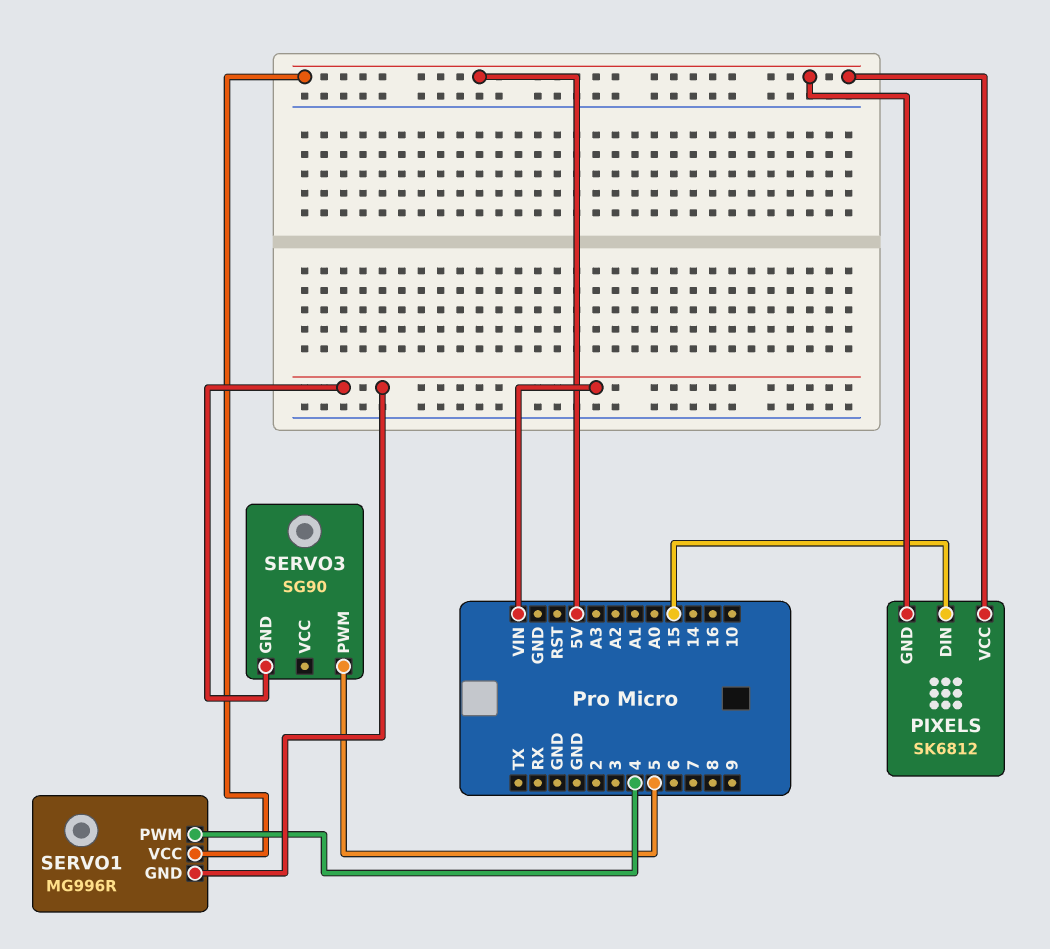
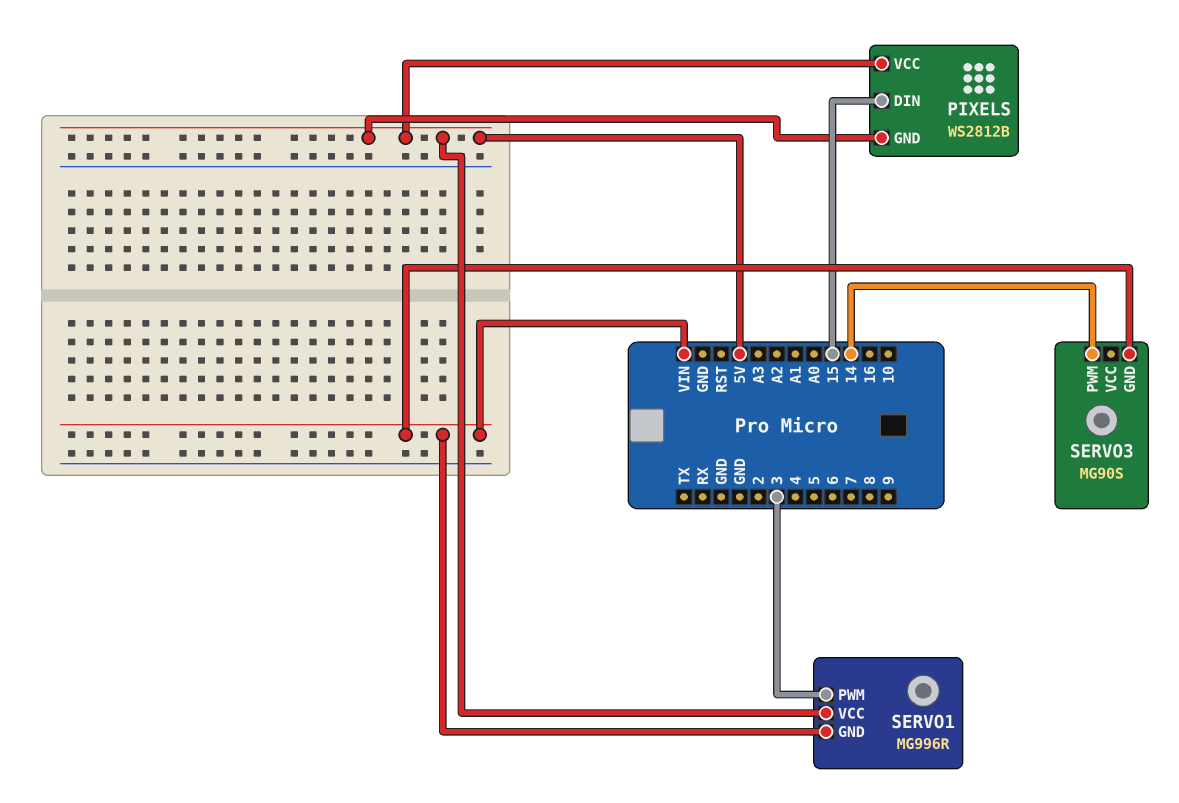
PIXELS: SK6812 -> WS2812B
SERVO1 pin PWM: 4 -> 3
SERVO3: SG90 -> MG90S
SERVO3 pin PWM: 5 -> 14

